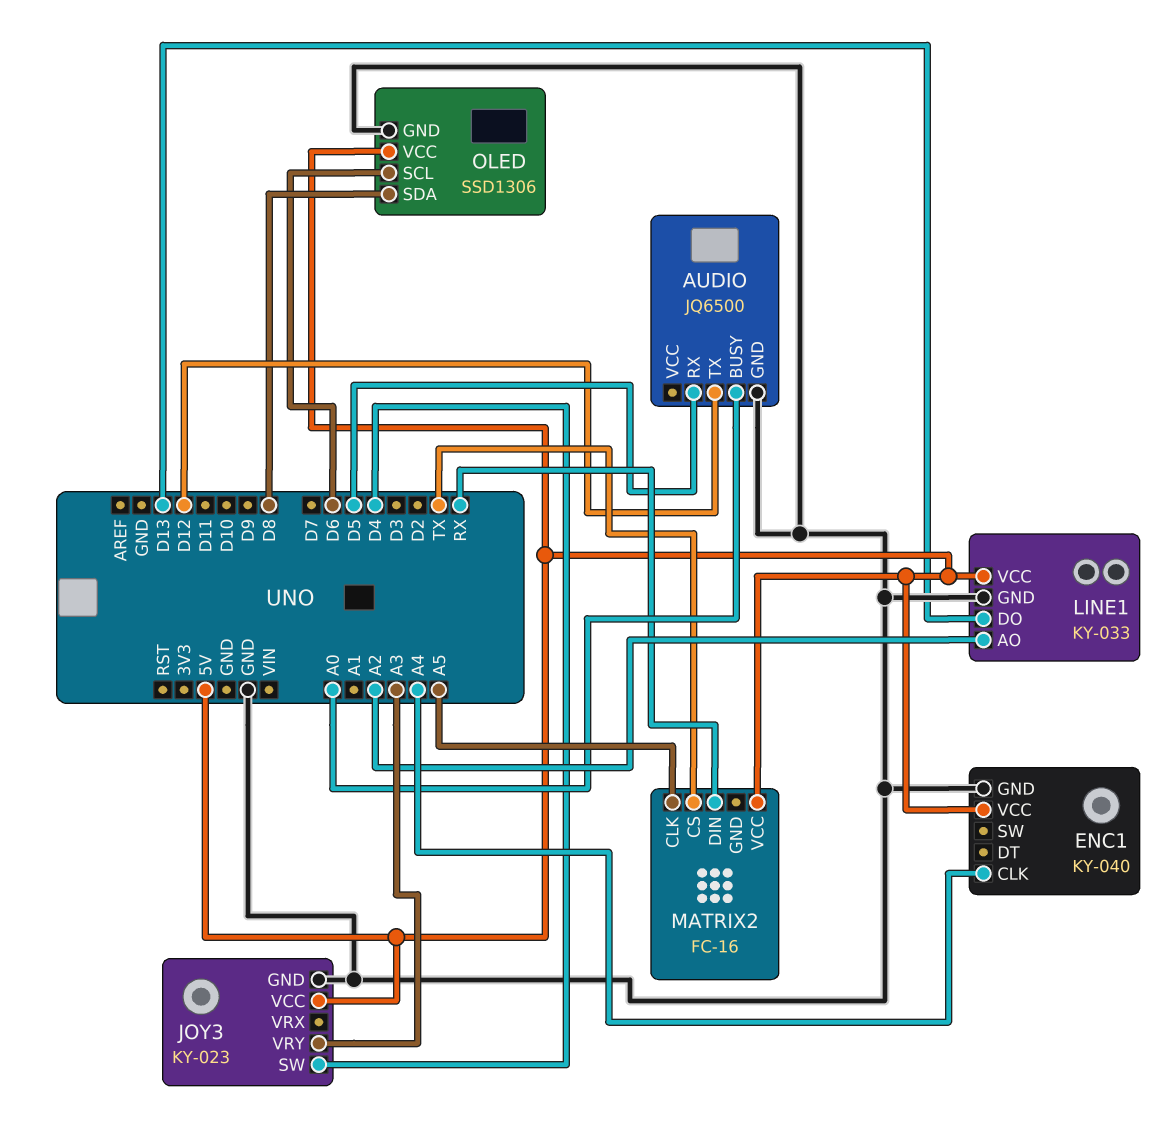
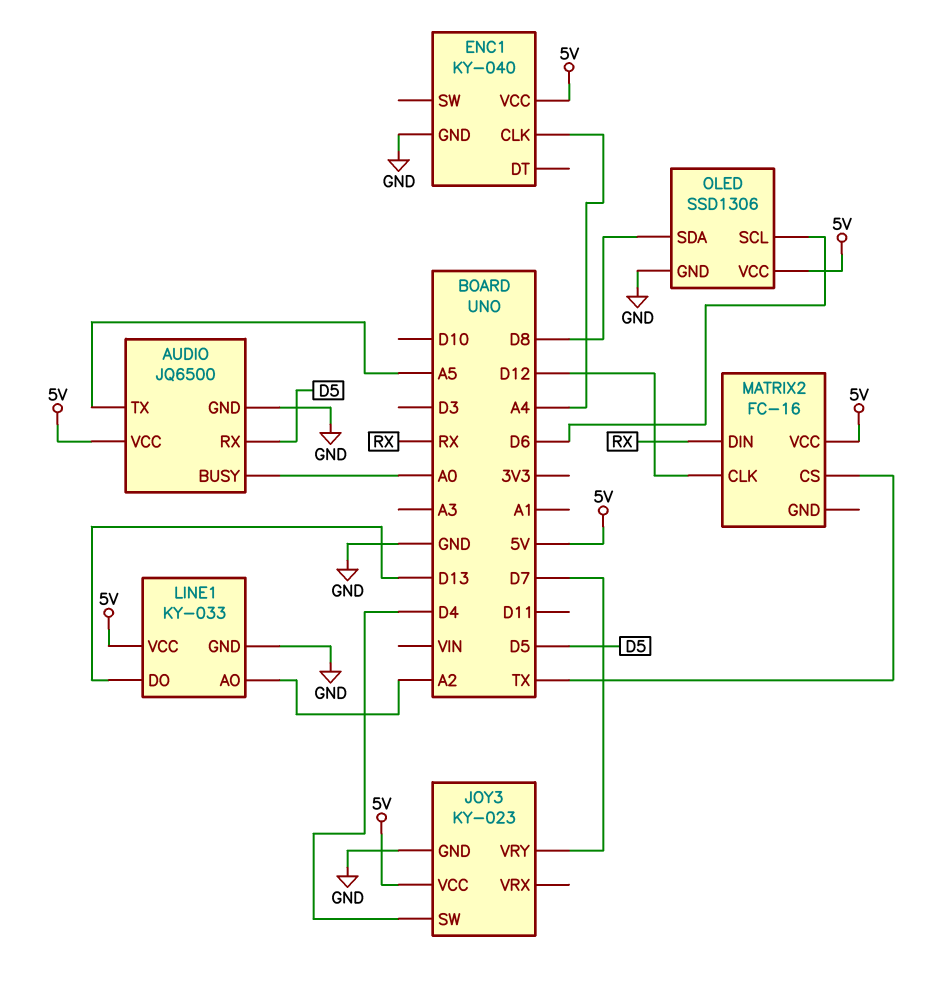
AUDIO pin TX: D12 -> A5
AUDIO pin VCC: none -> 5V
JOY3 pin VRY: A3 -> D7
MATRIX2 pin CLK: A5 -> D12

